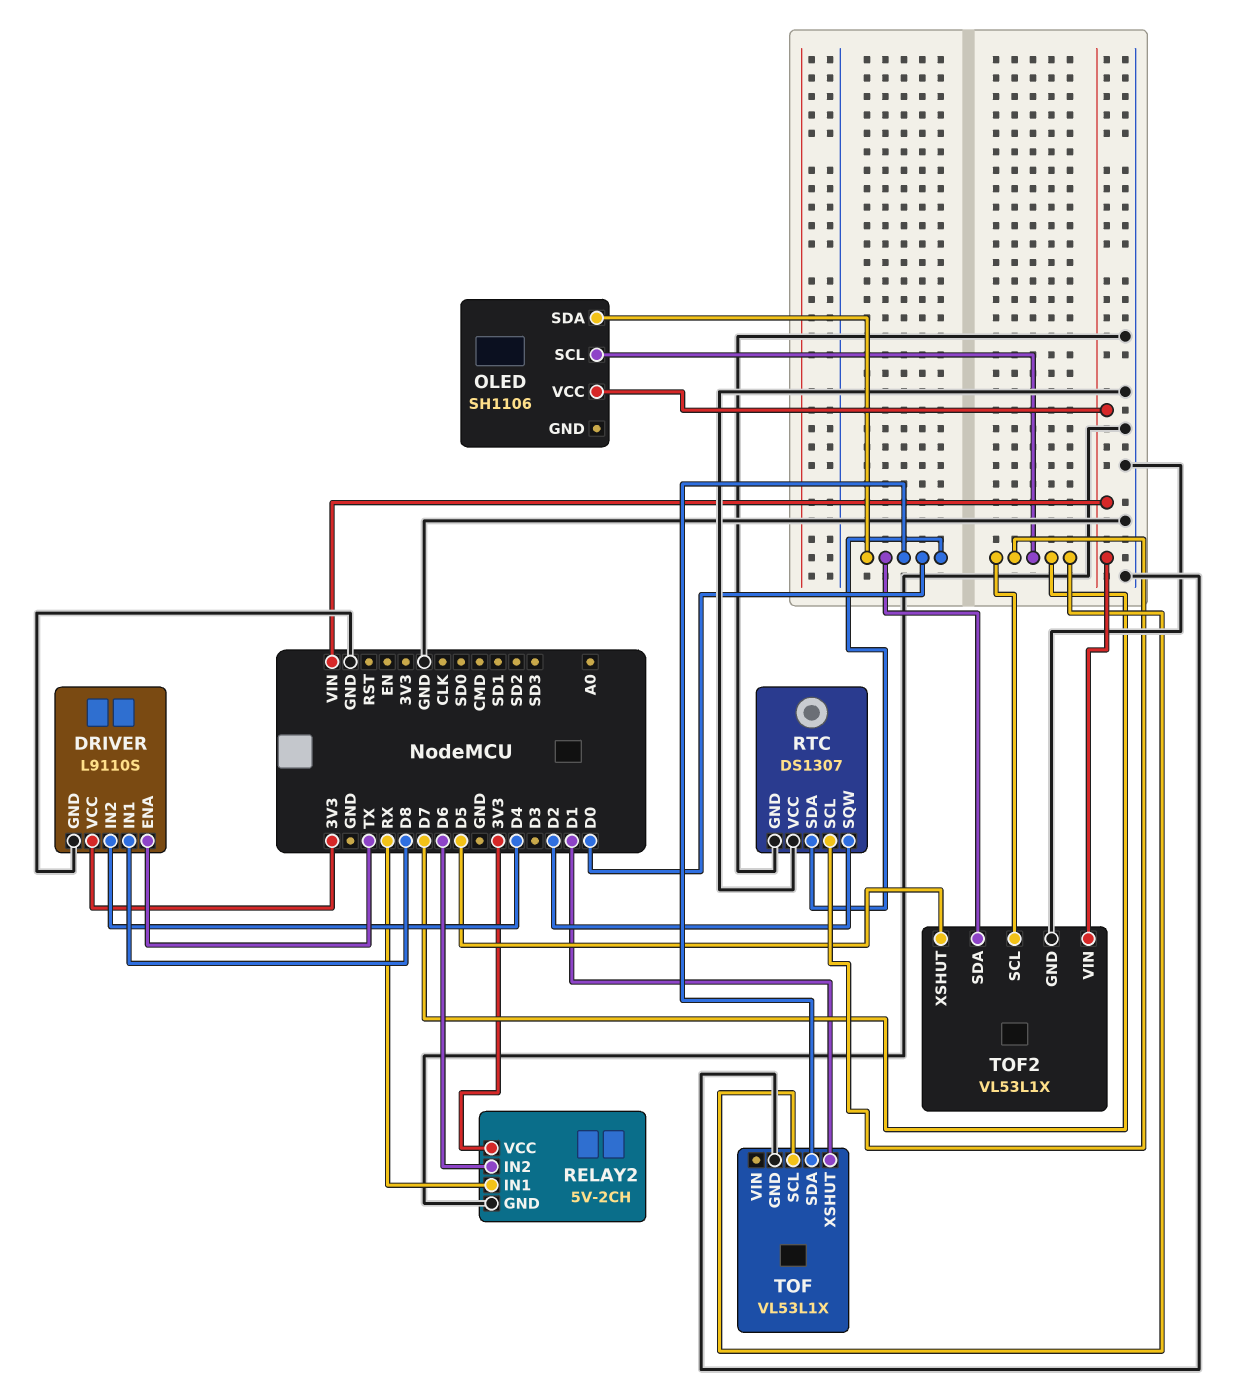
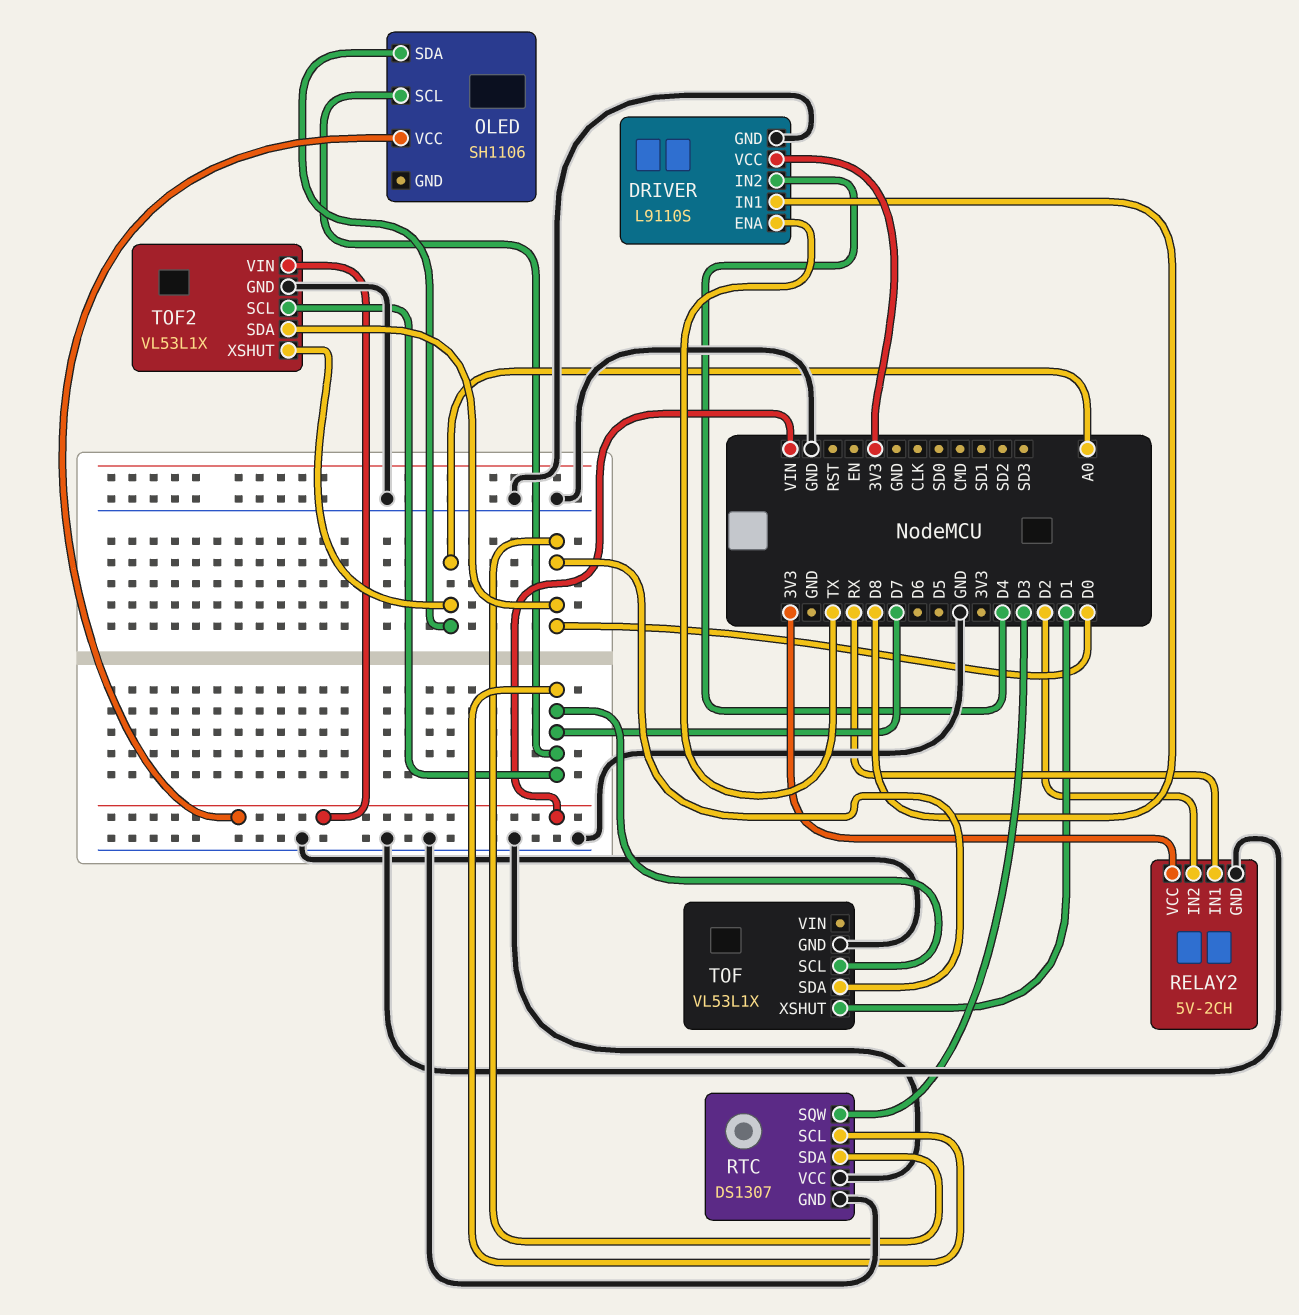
OLED pin SDA: D0 -> A0
RELAY2 pin IN2: D6 -> D2
RTC pin SQW: D2 -> D3
TOF2 pin XSHUT: D5 -> A0

